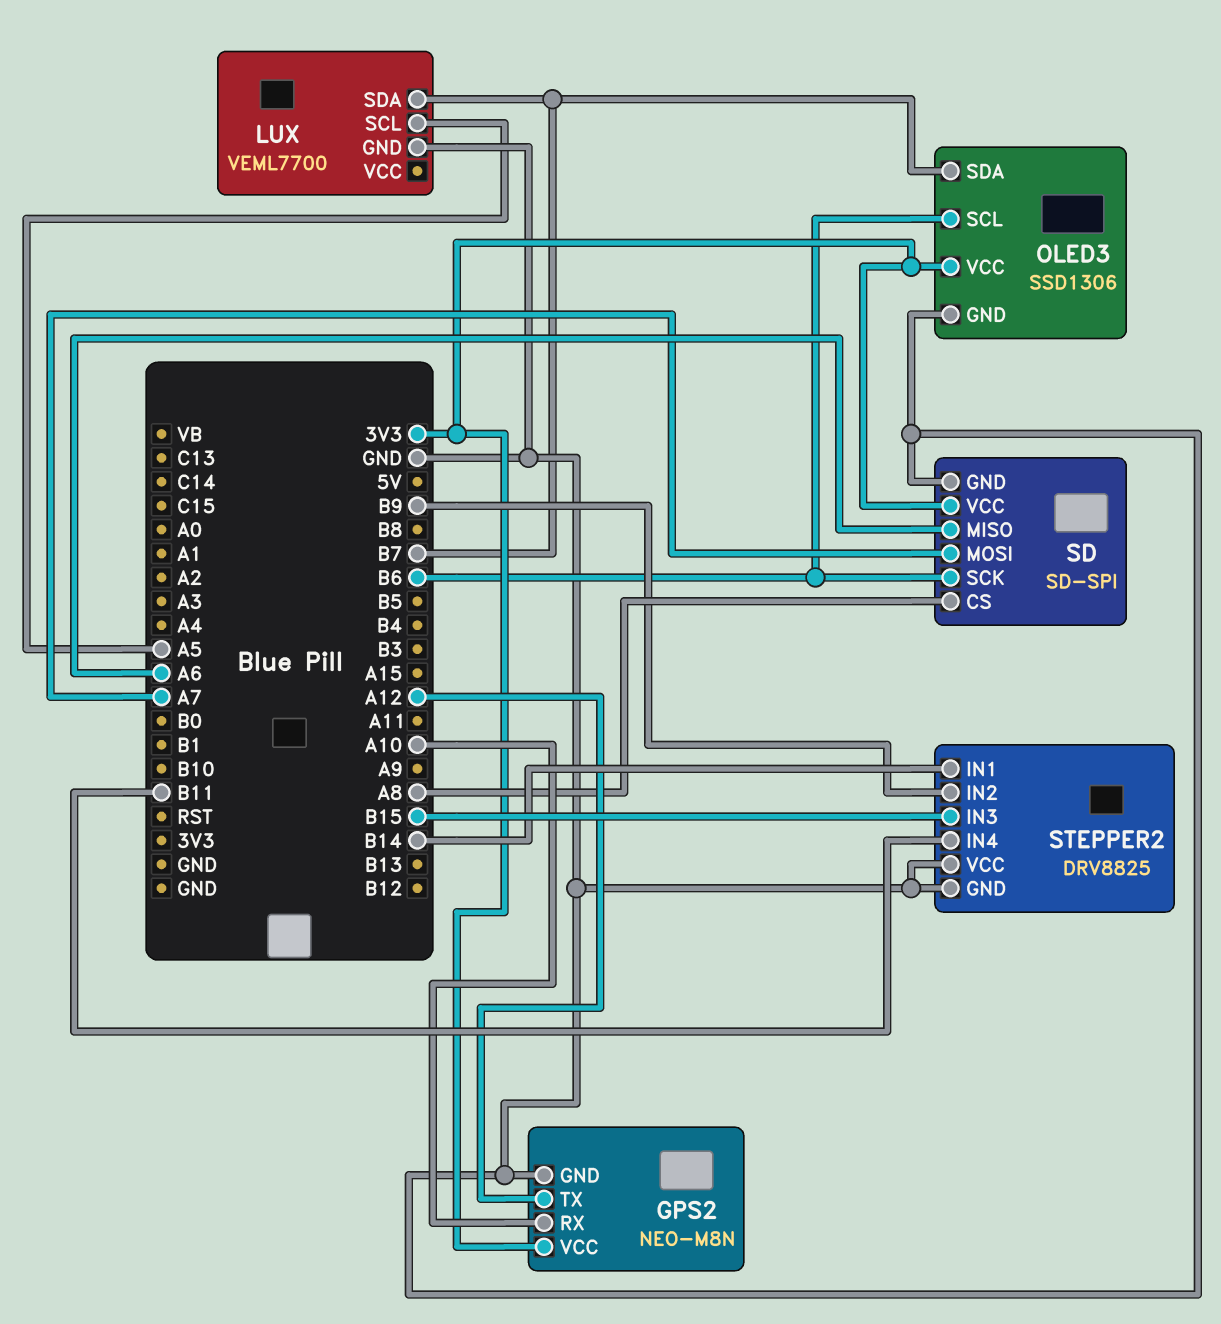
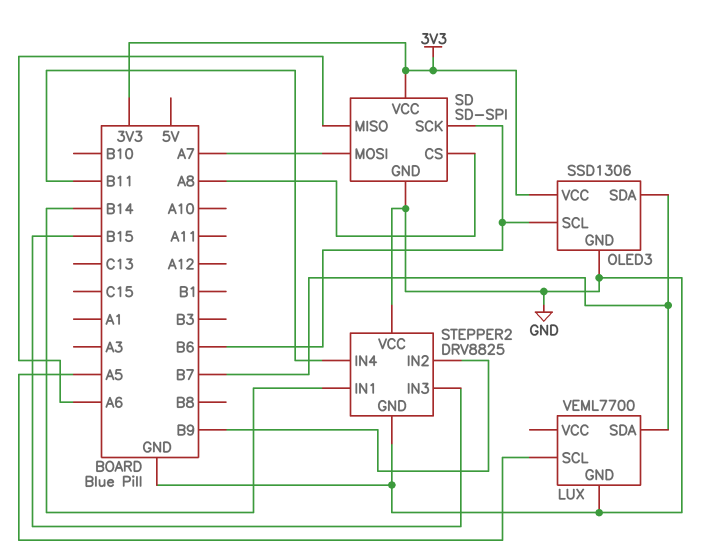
GPS2: NEO-M8N -> none
GPS2 pin GND: GND -> none
GPS2 pin RX: A10 -> none
GPS2 pin TX: A12 -> none
GPS2 pin VCC: 3V3 -> none

